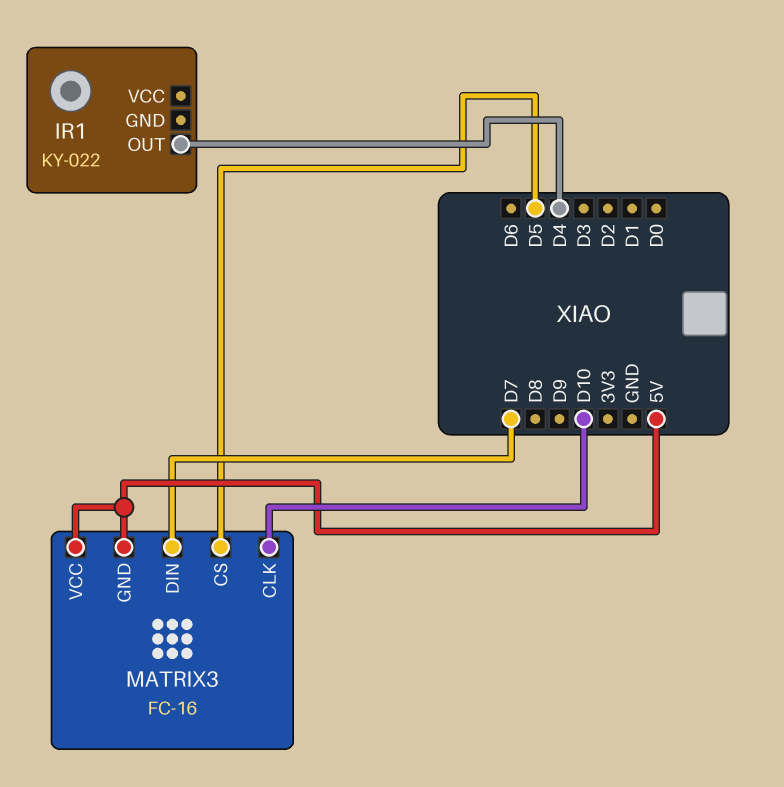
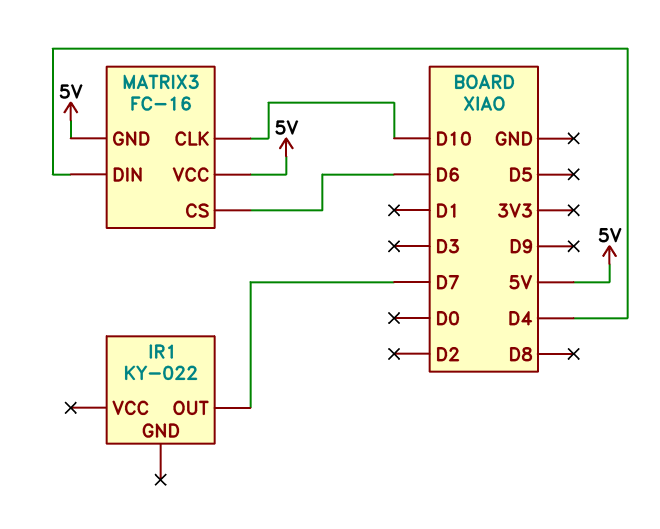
IR1 pin OUT: D4 -> D7
MATRIX3 pin CS: D5 -> D6
MATRIX3 pin DIN: D7 -> D4

